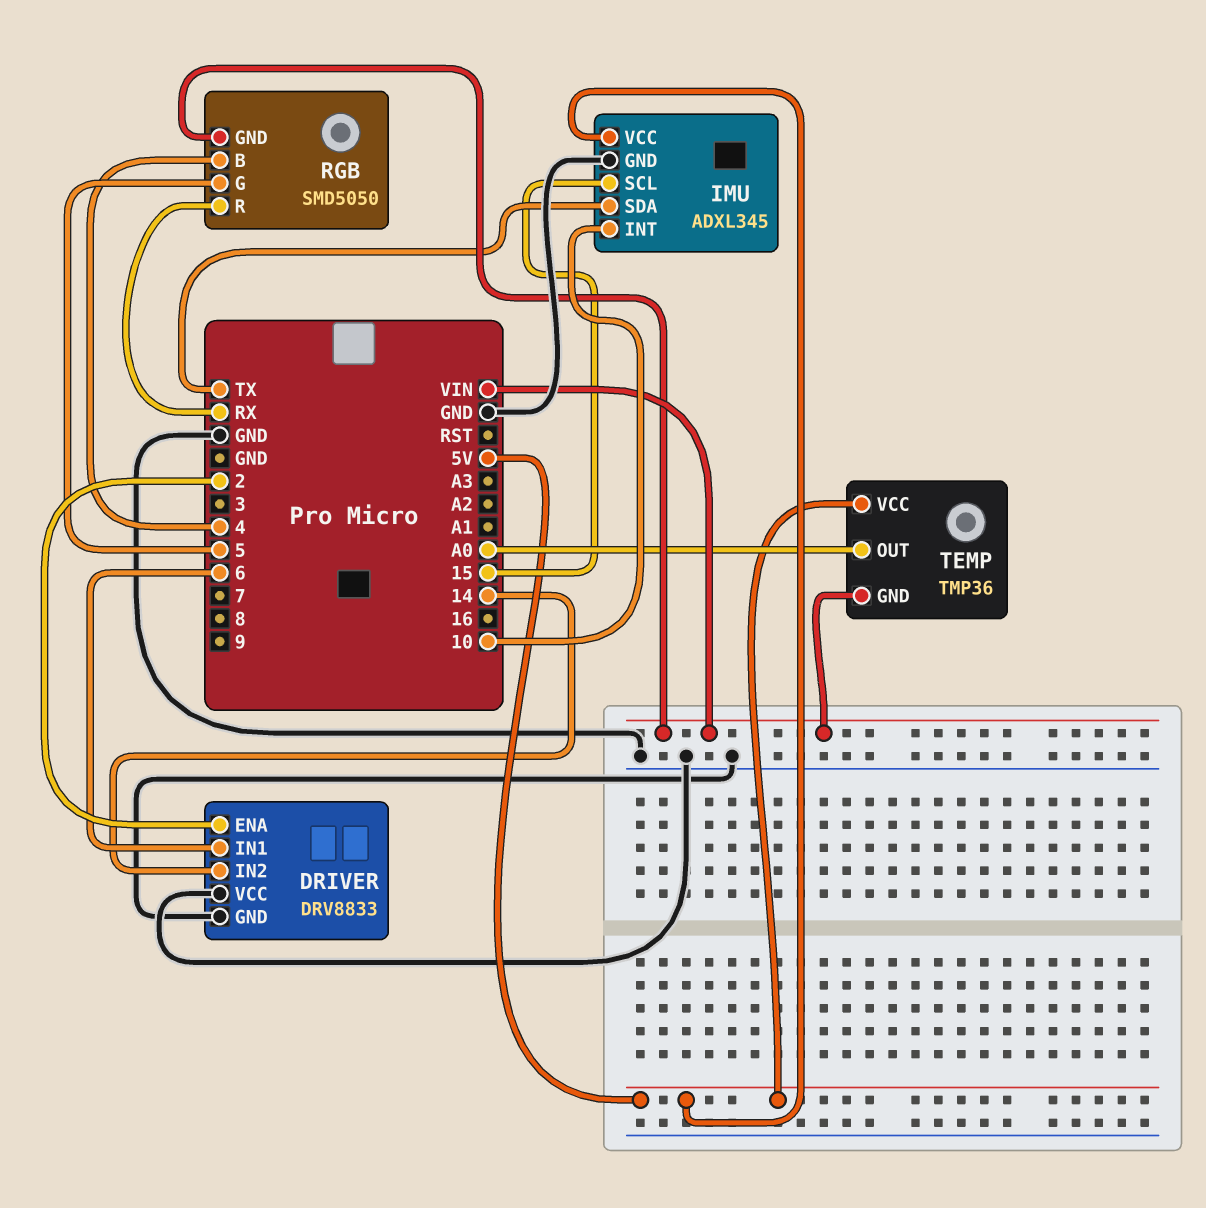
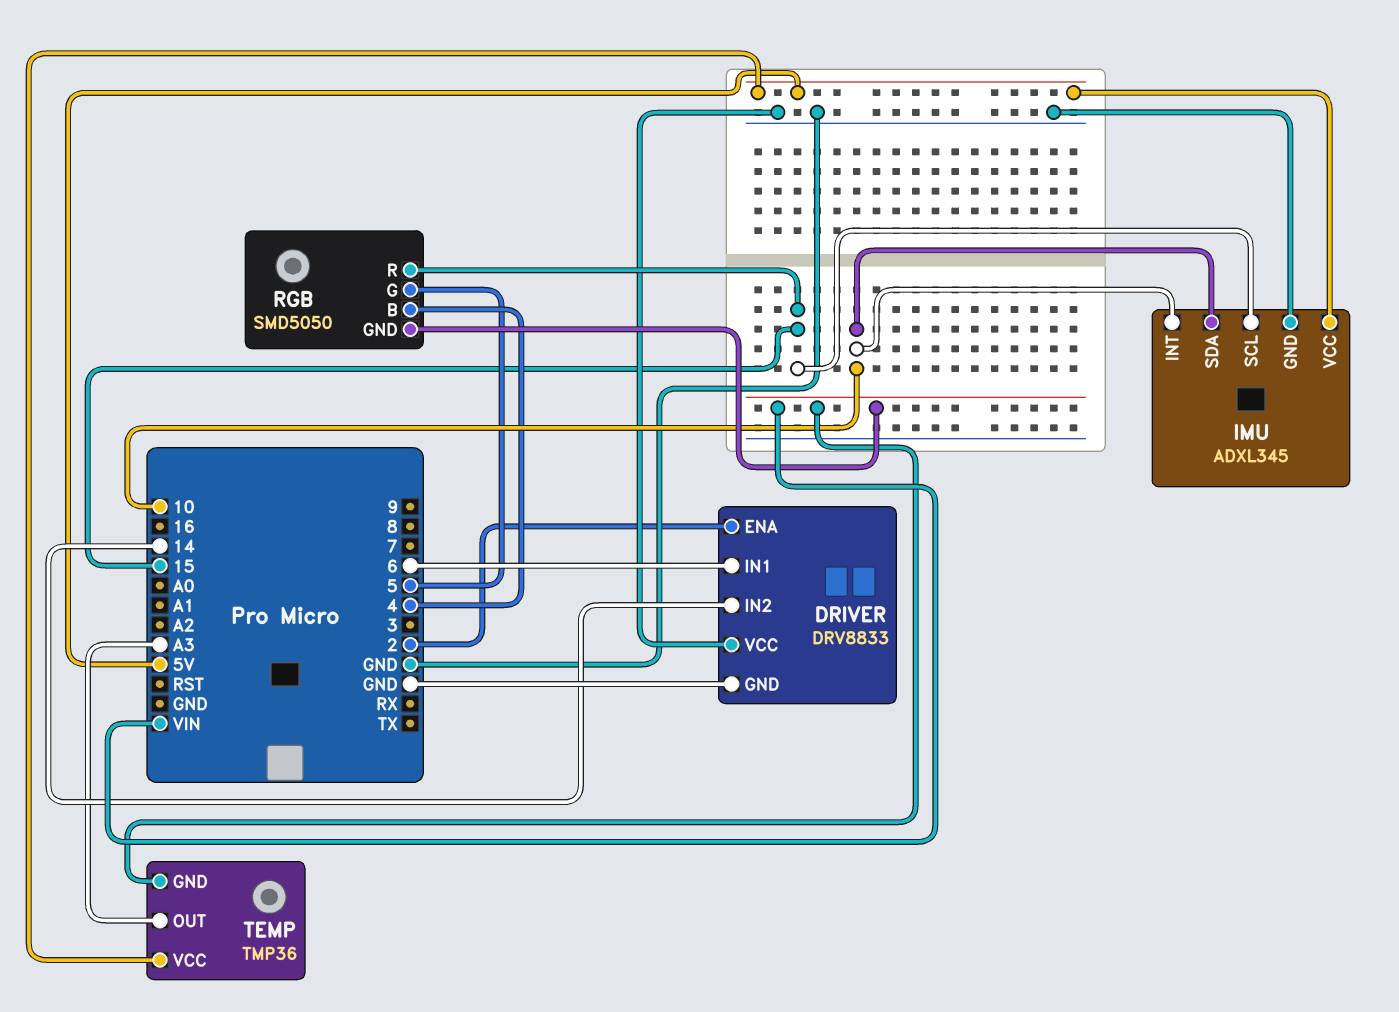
IMU pin SDA: TX -> 10
RGB pin R: RX -> 15
TEMP pin OUT: A0 -> A3

